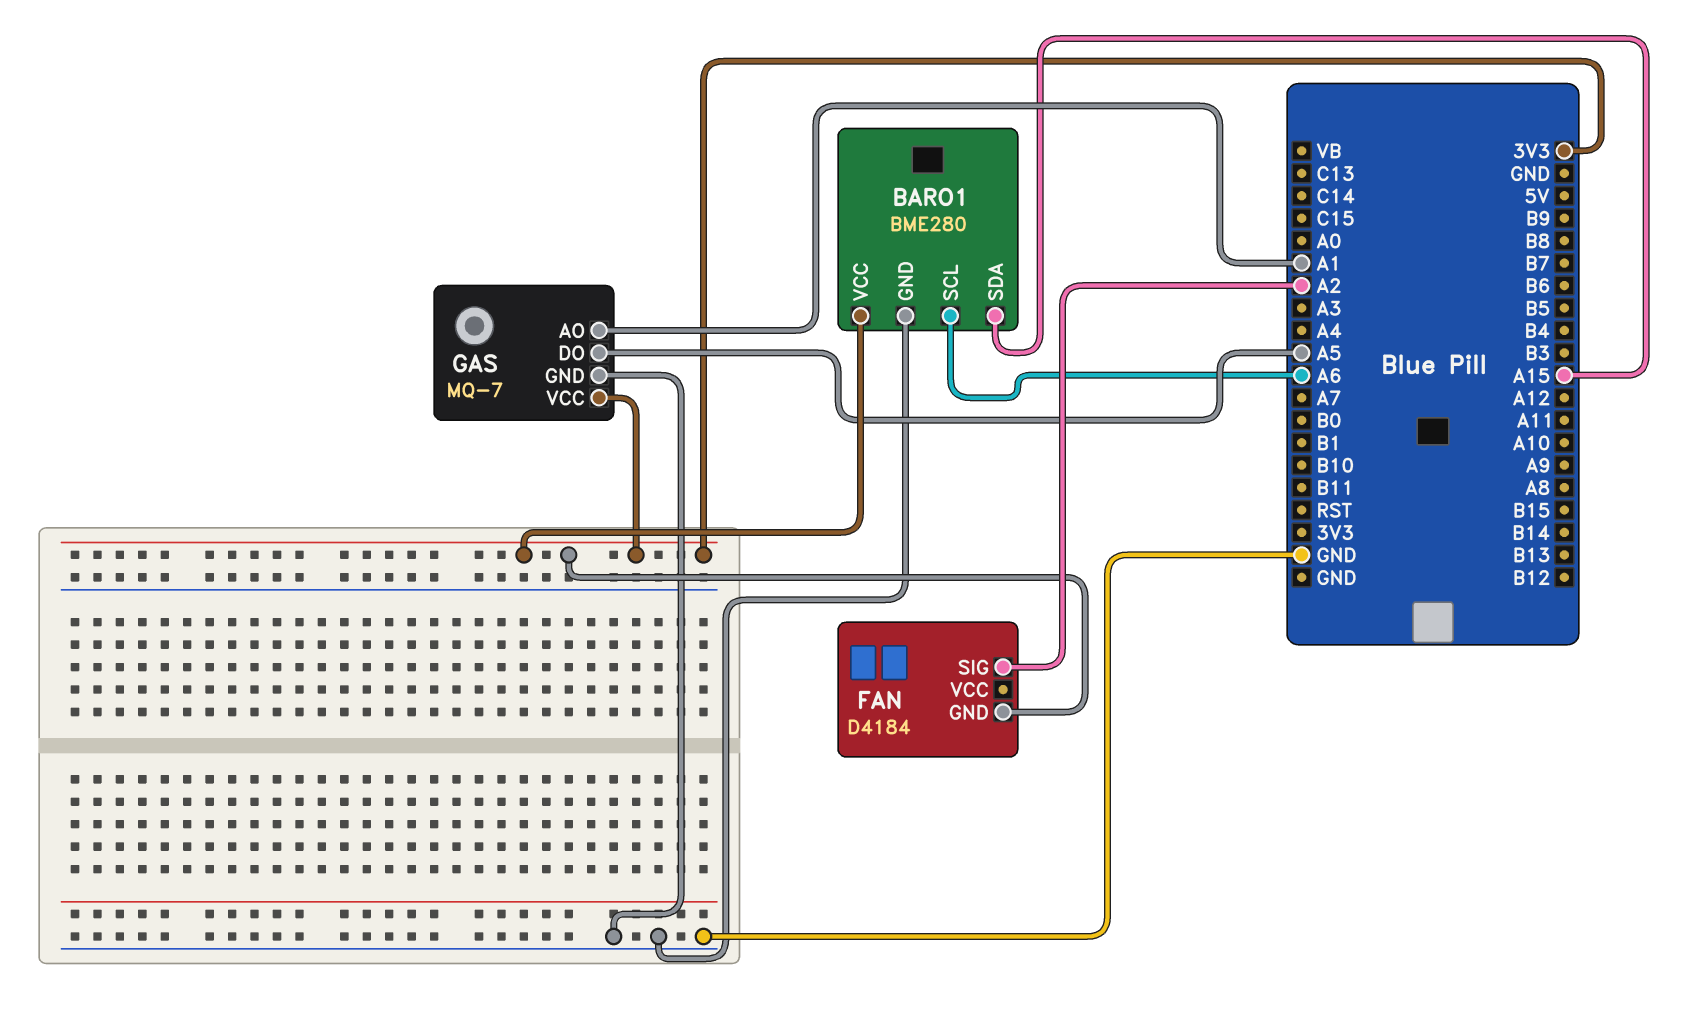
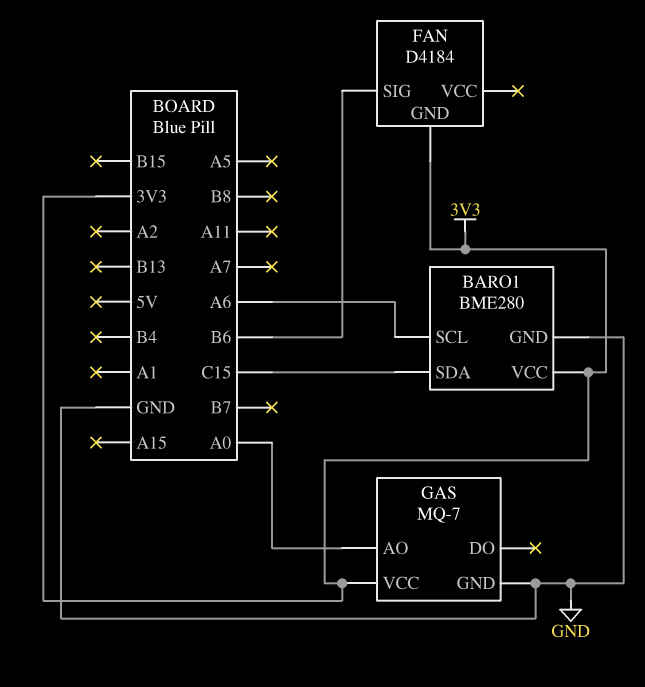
BARO1 pin SDA: A15 -> C15
FAN pin SIG: A2 -> B6
GAS pin AO: A1 -> A0
GAS pin DO: A5 -> none

